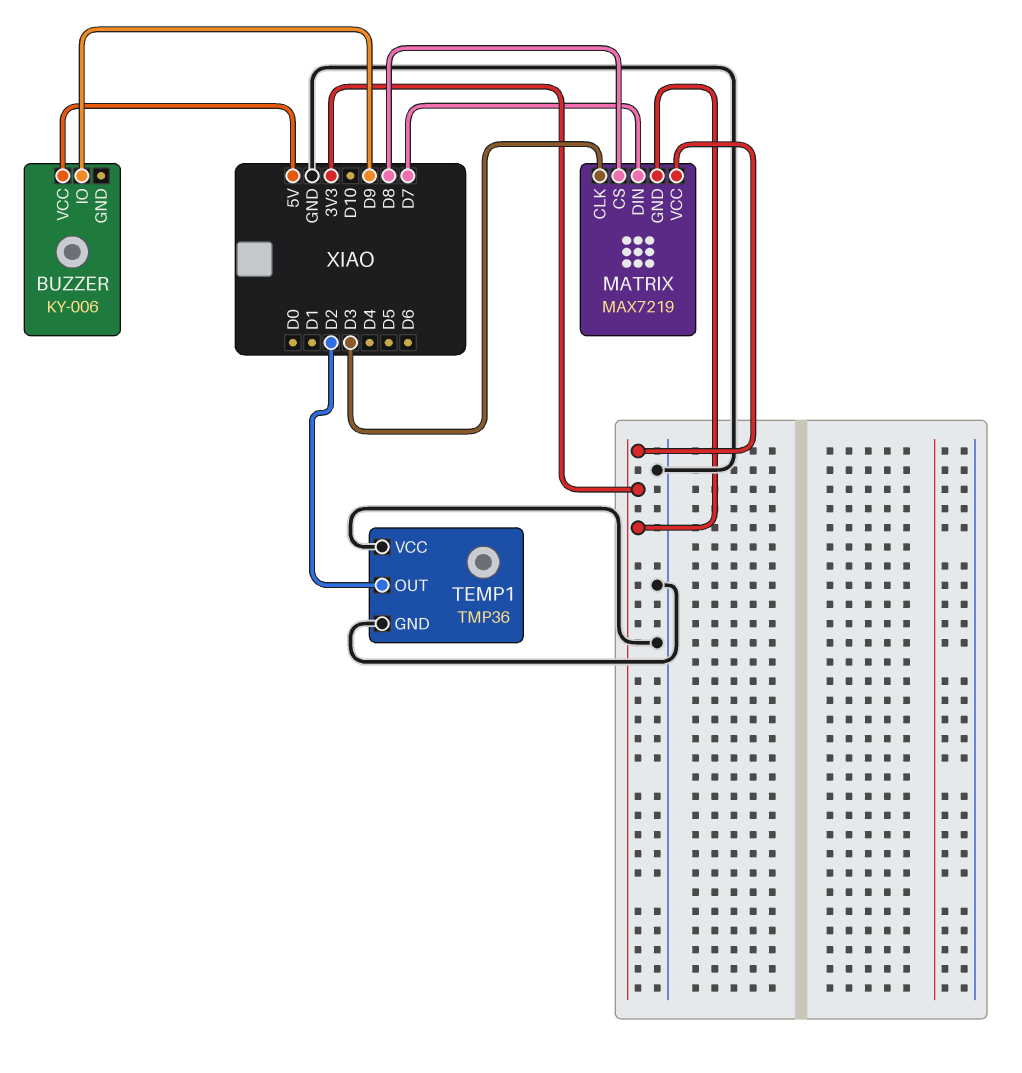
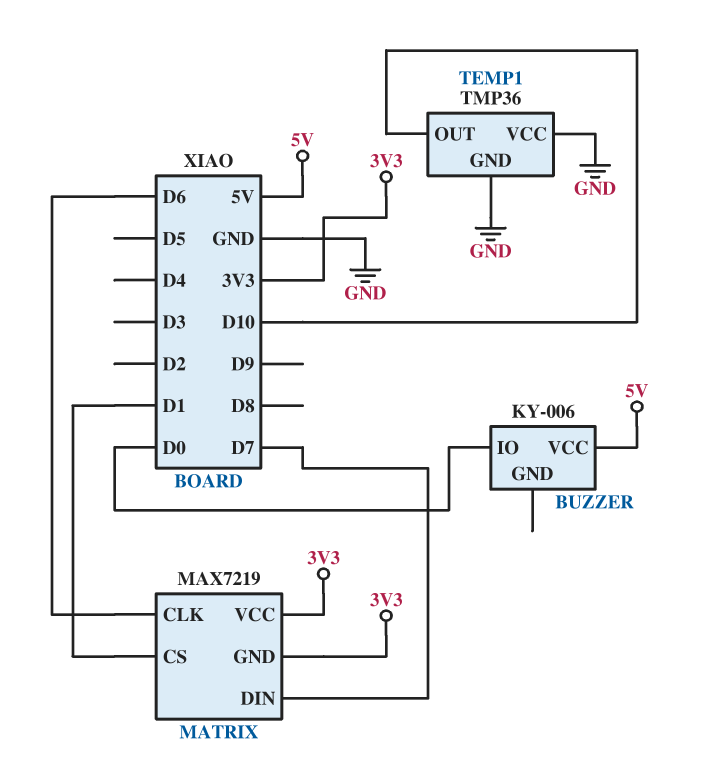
BUZZER pin IO: D9 -> D0
MATRIX pin CLK: D3 -> D6
MATRIX pin CS: D8 -> D1
TEMP1 pin OUT: D2 -> D10

